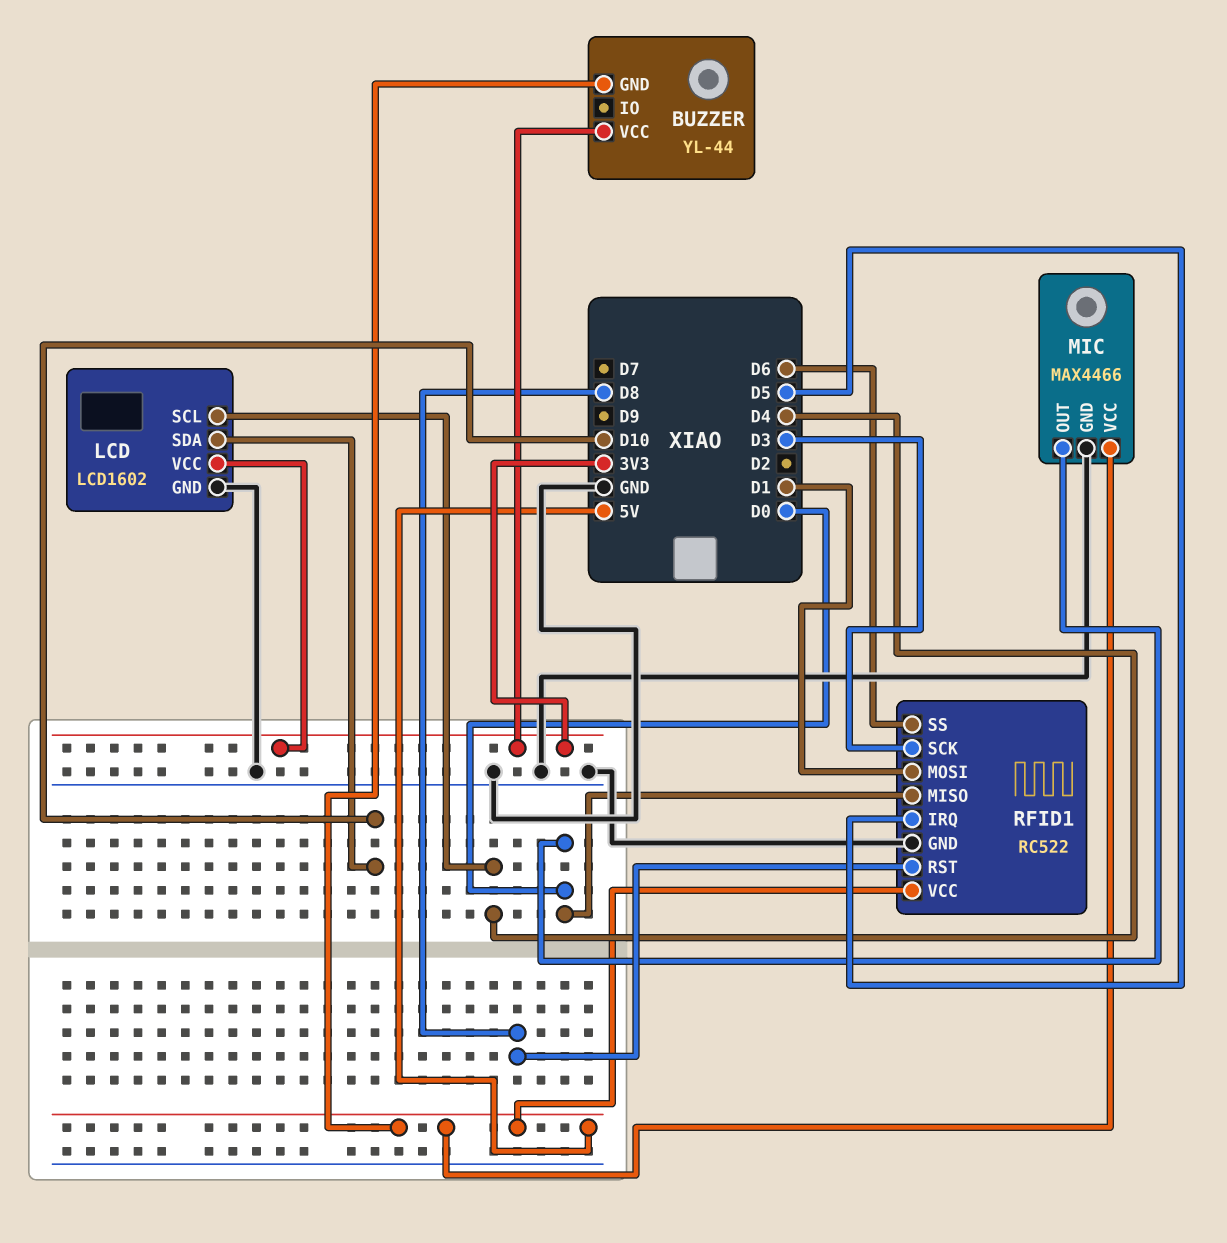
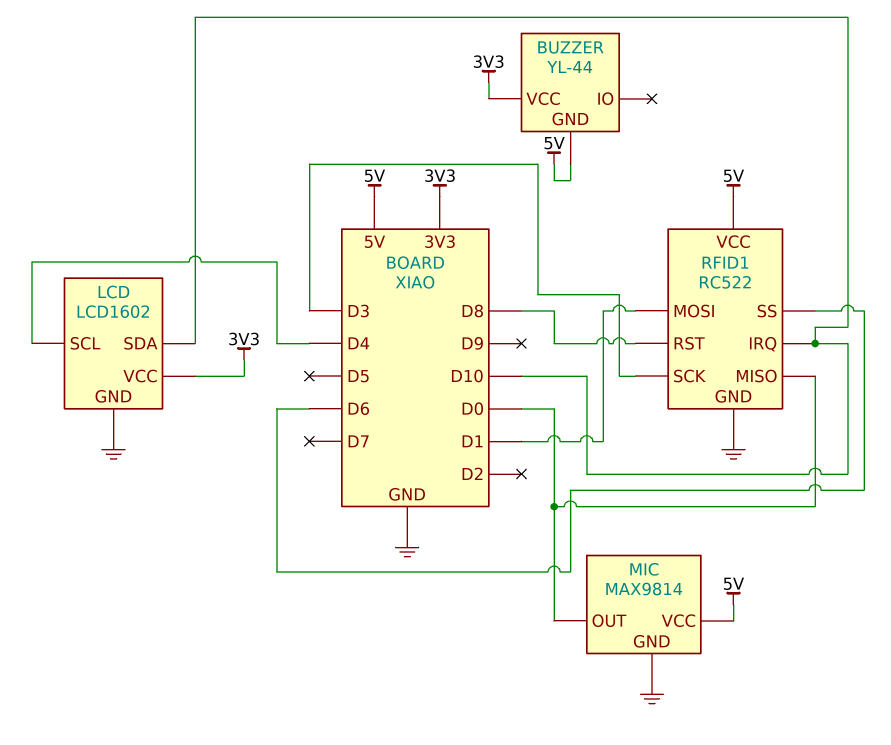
MIC: MAX4466 -> MAX9814
RFID1 pin IRQ: D5 -> D10

